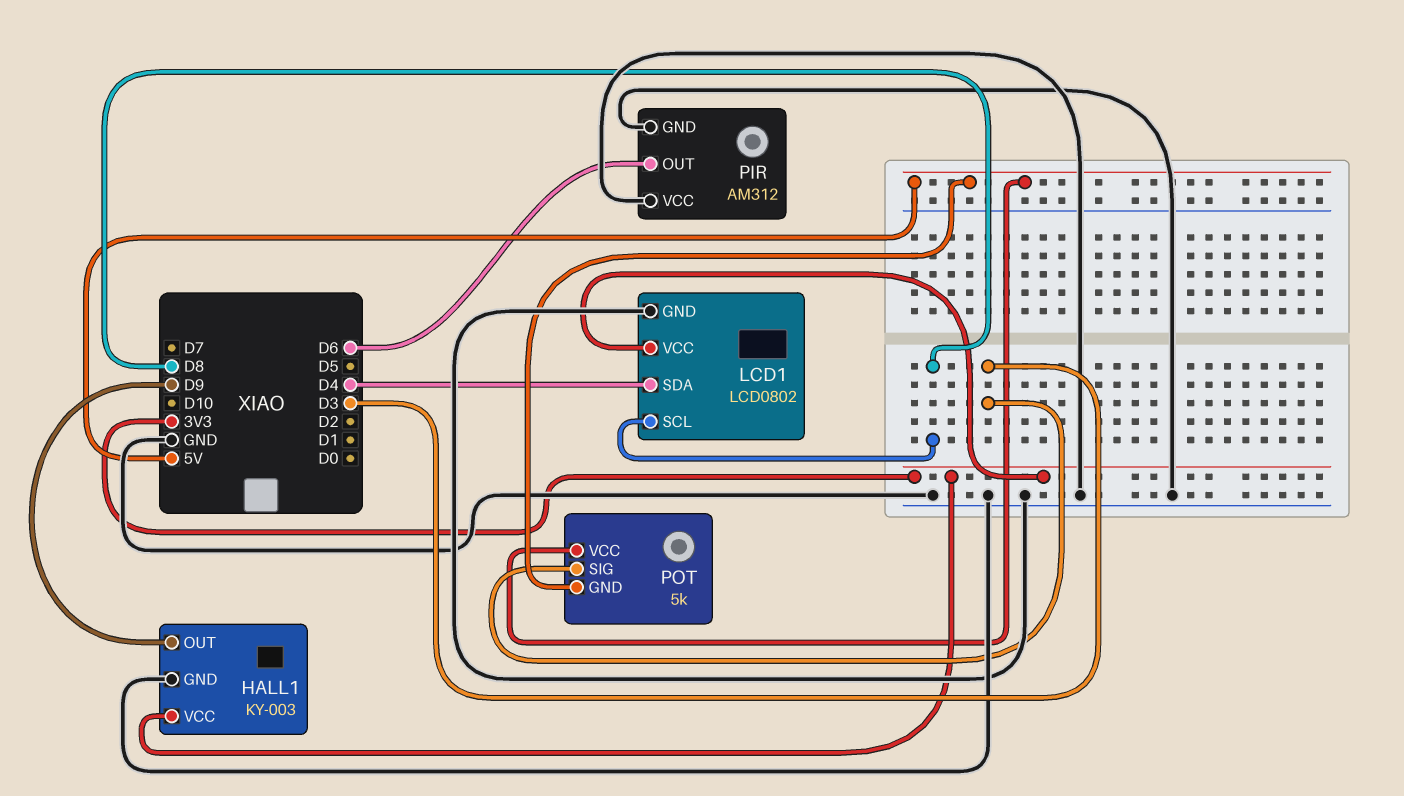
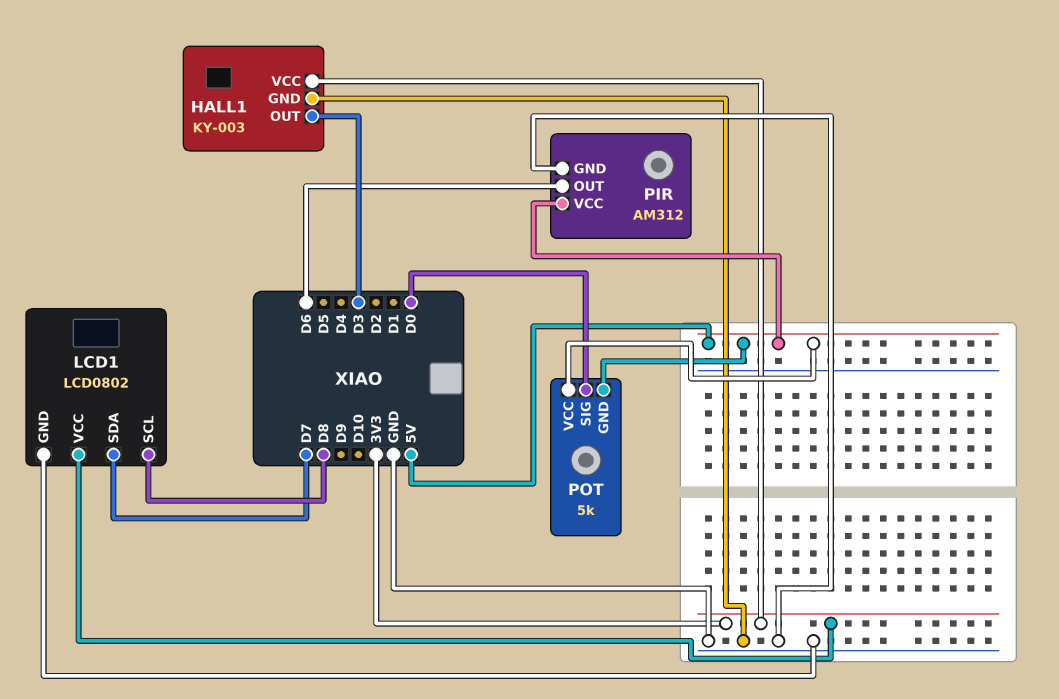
HALL1 pin OUT: D9 -> D3
LCD1 pin SDA: D4 -> D7
PIR pin VCC: GND -> 5V
POT pin SIG: D3 -> D0

